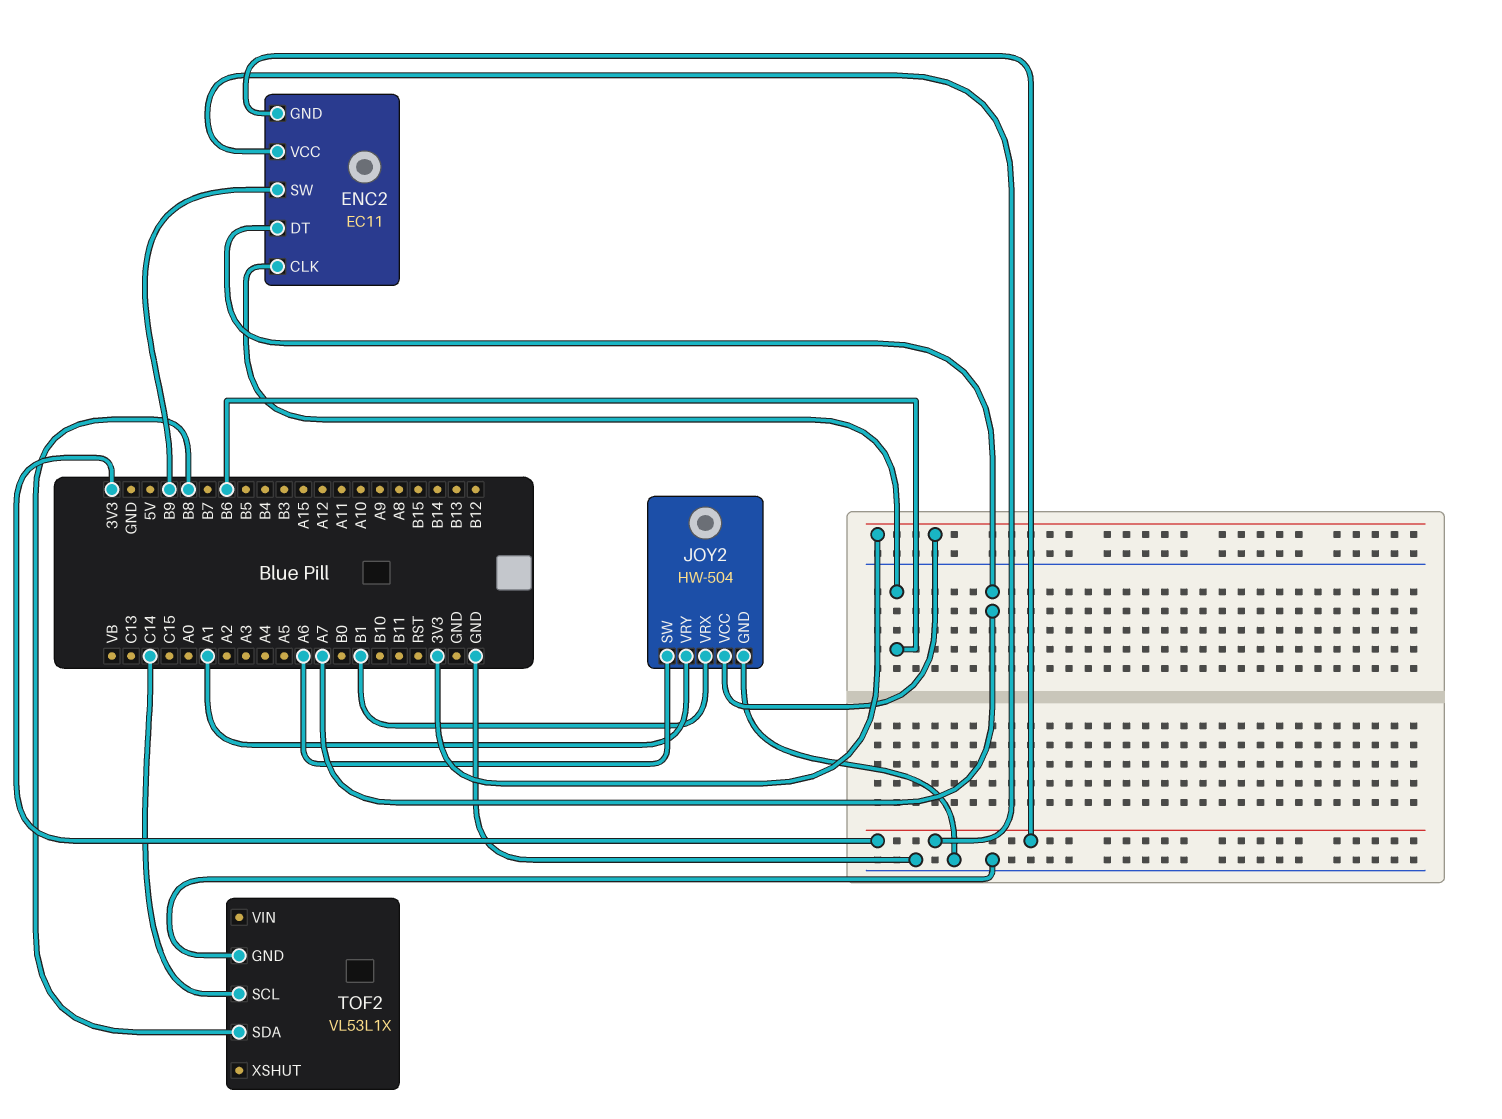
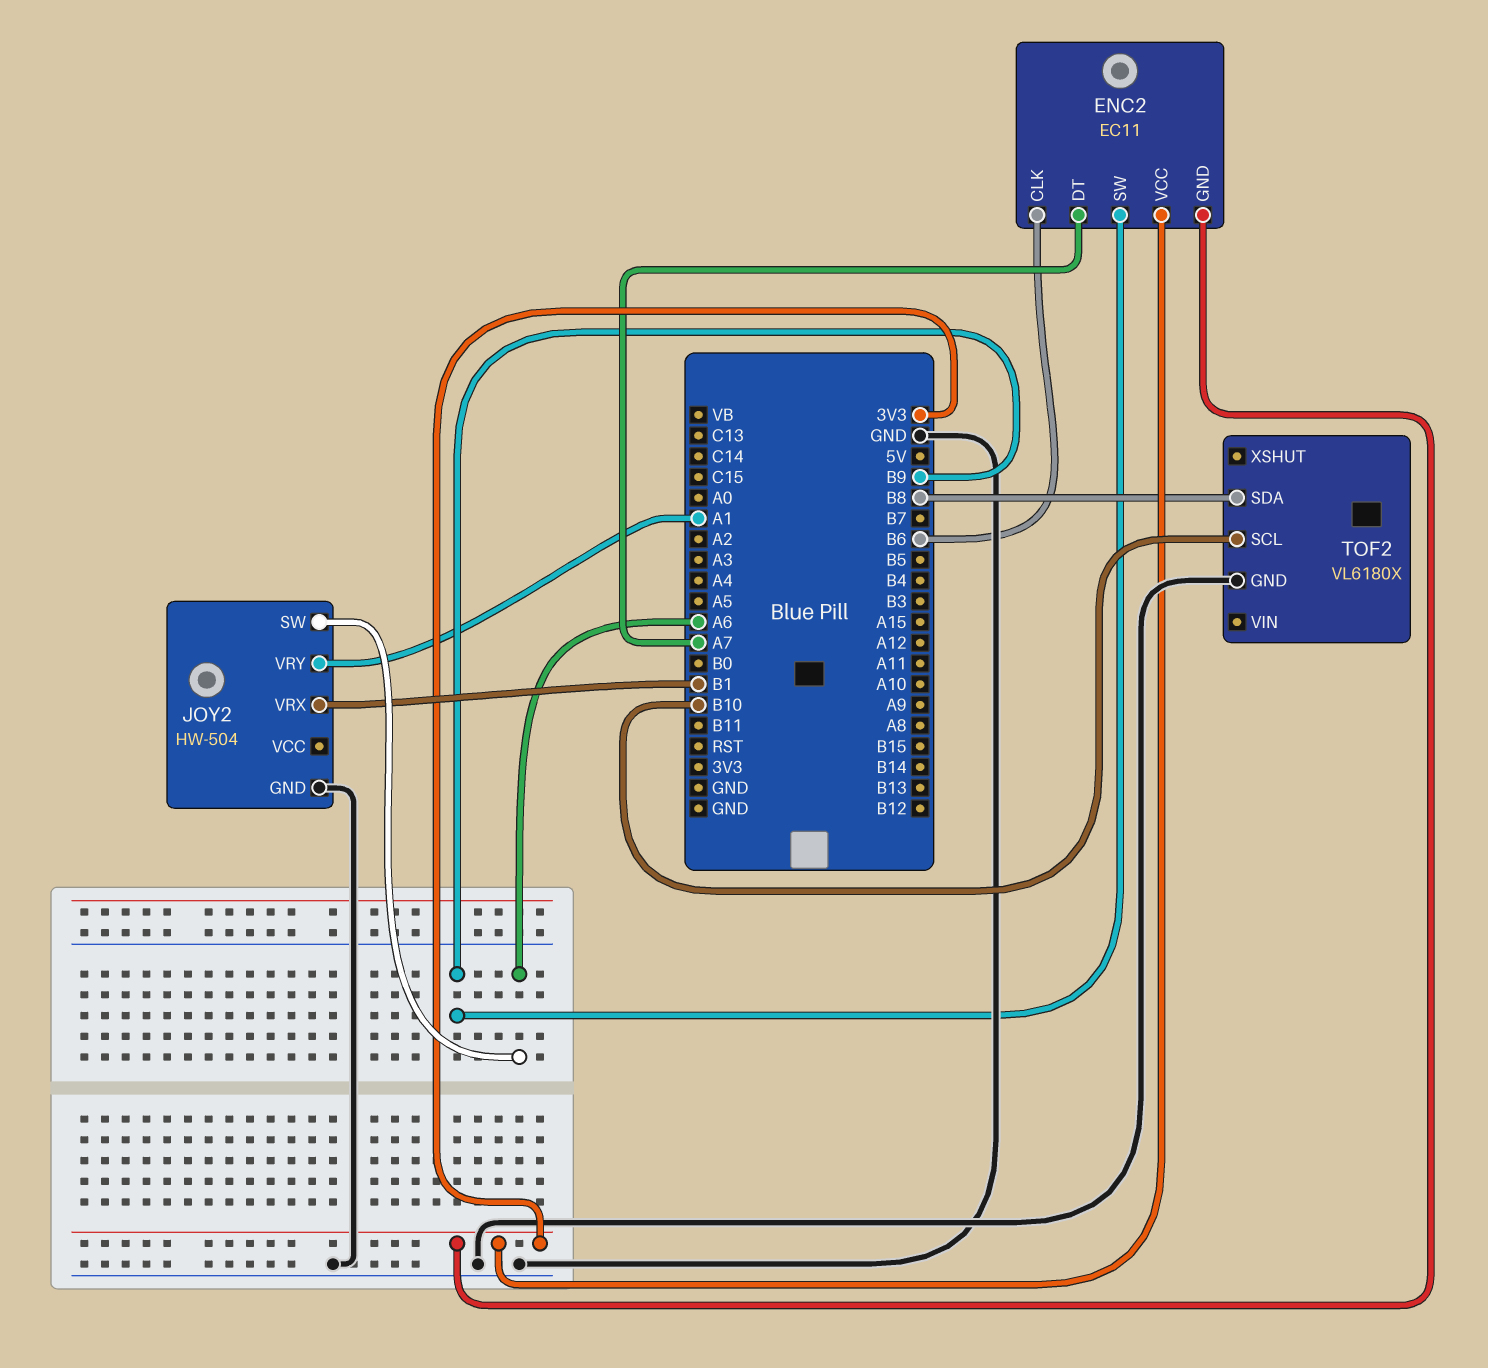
JOY2 pin VCC: 3V3 -> none
TOF2: VL53L1X -> VL6180X
TOF2 pin SCL: C14 -> B10

